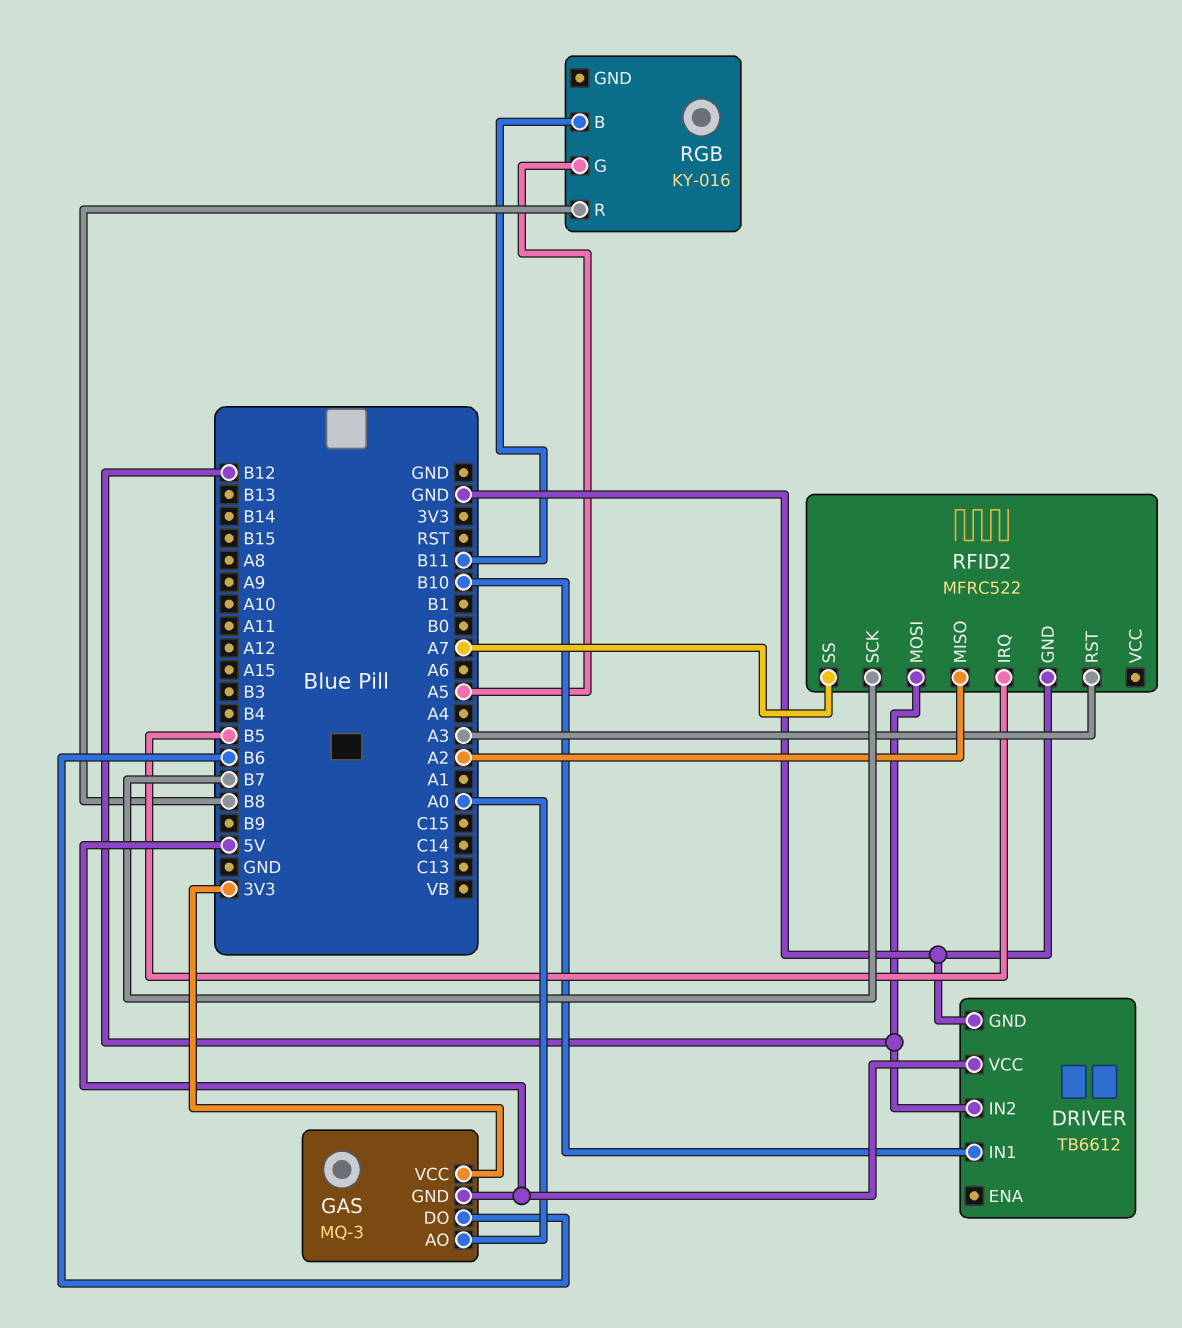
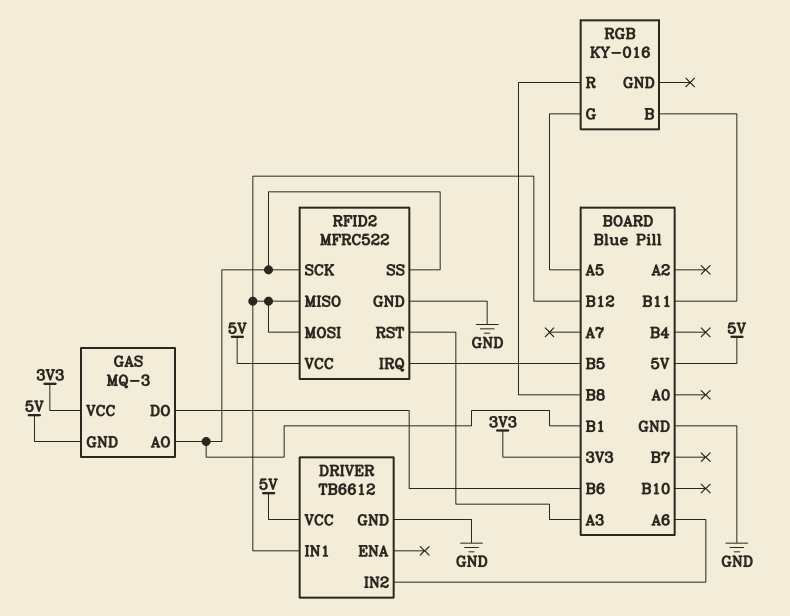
DRIVER pin IN1: B10 -> B12
DRIVER pin IN2: B12 -> A6
GAS pin AO: A0 -> B1
RFID2 pin MISO: A2 -> B12
RFID2 pin SCK: B7 -> B1
RFID2 pin SS: A7 -> B1
RFID2 pin VCC: none -> 5V

